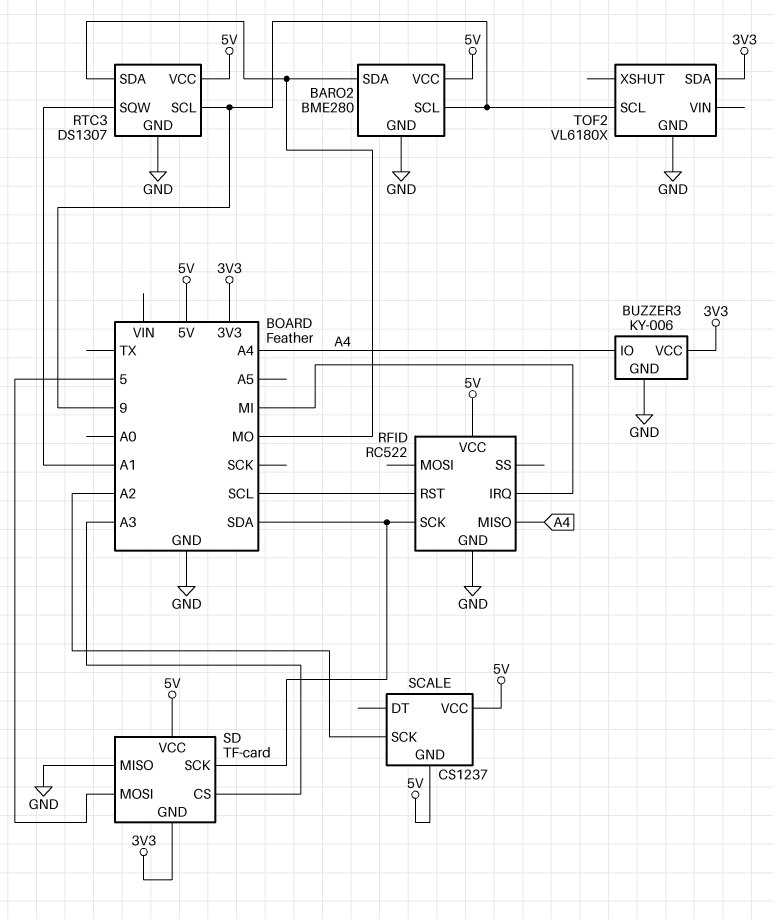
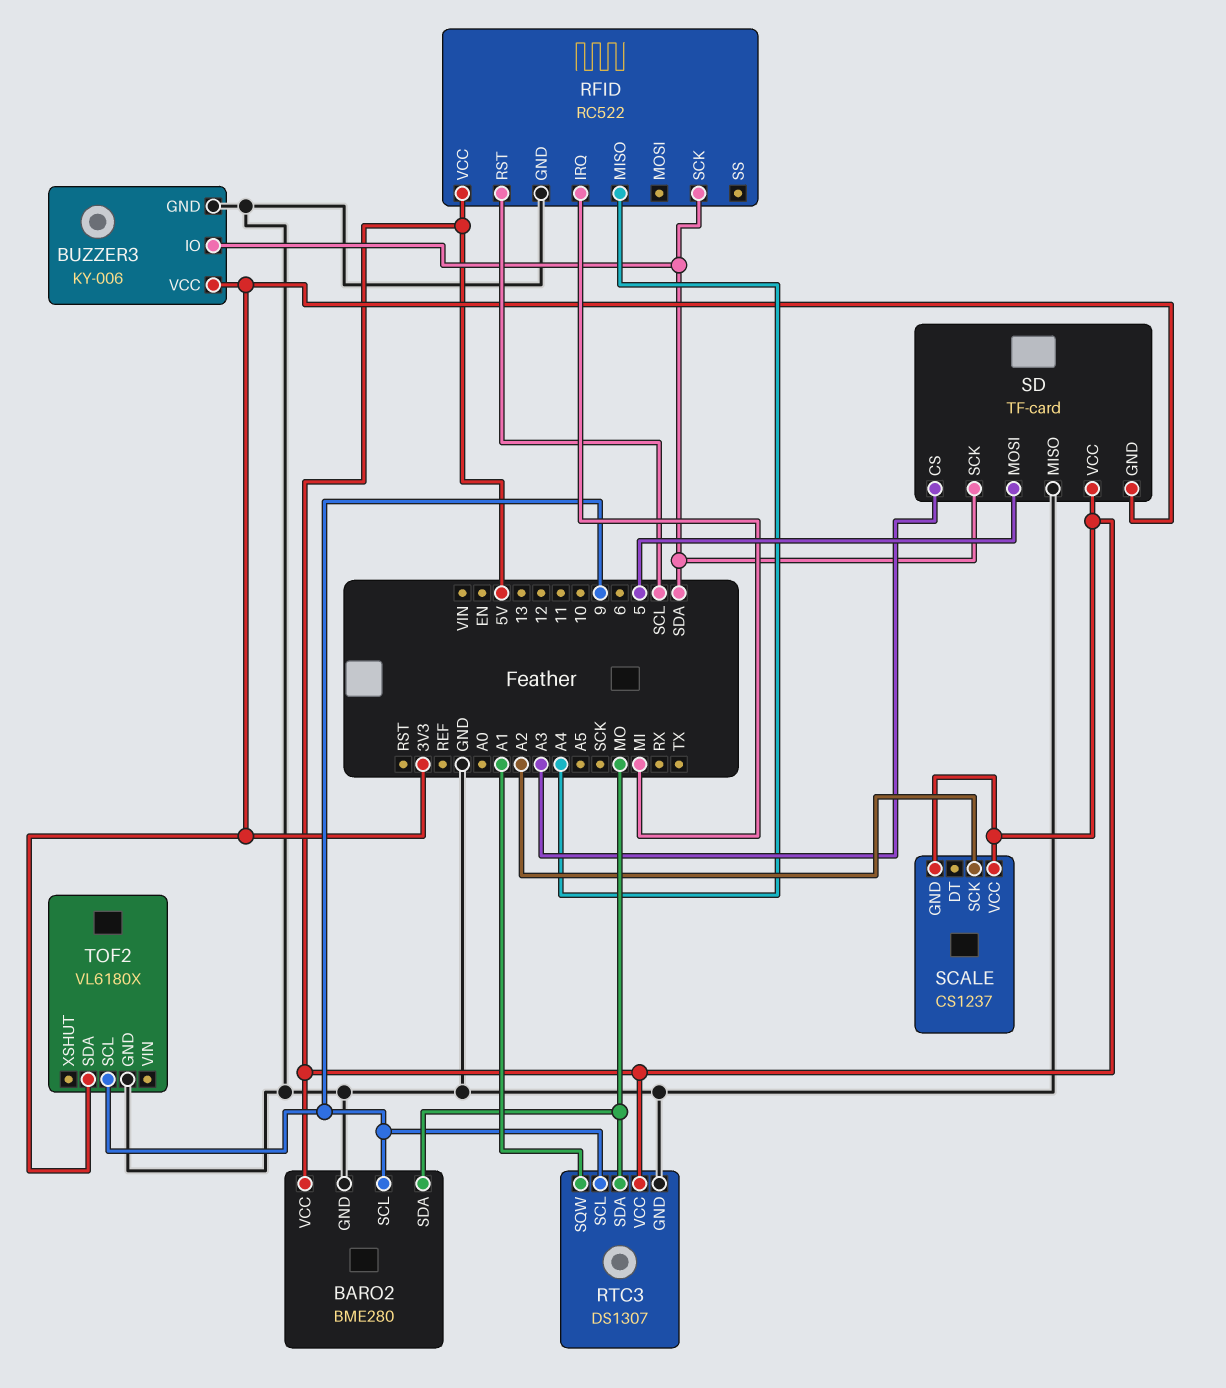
BUZZER3 pin IO: A4 -> SDA

